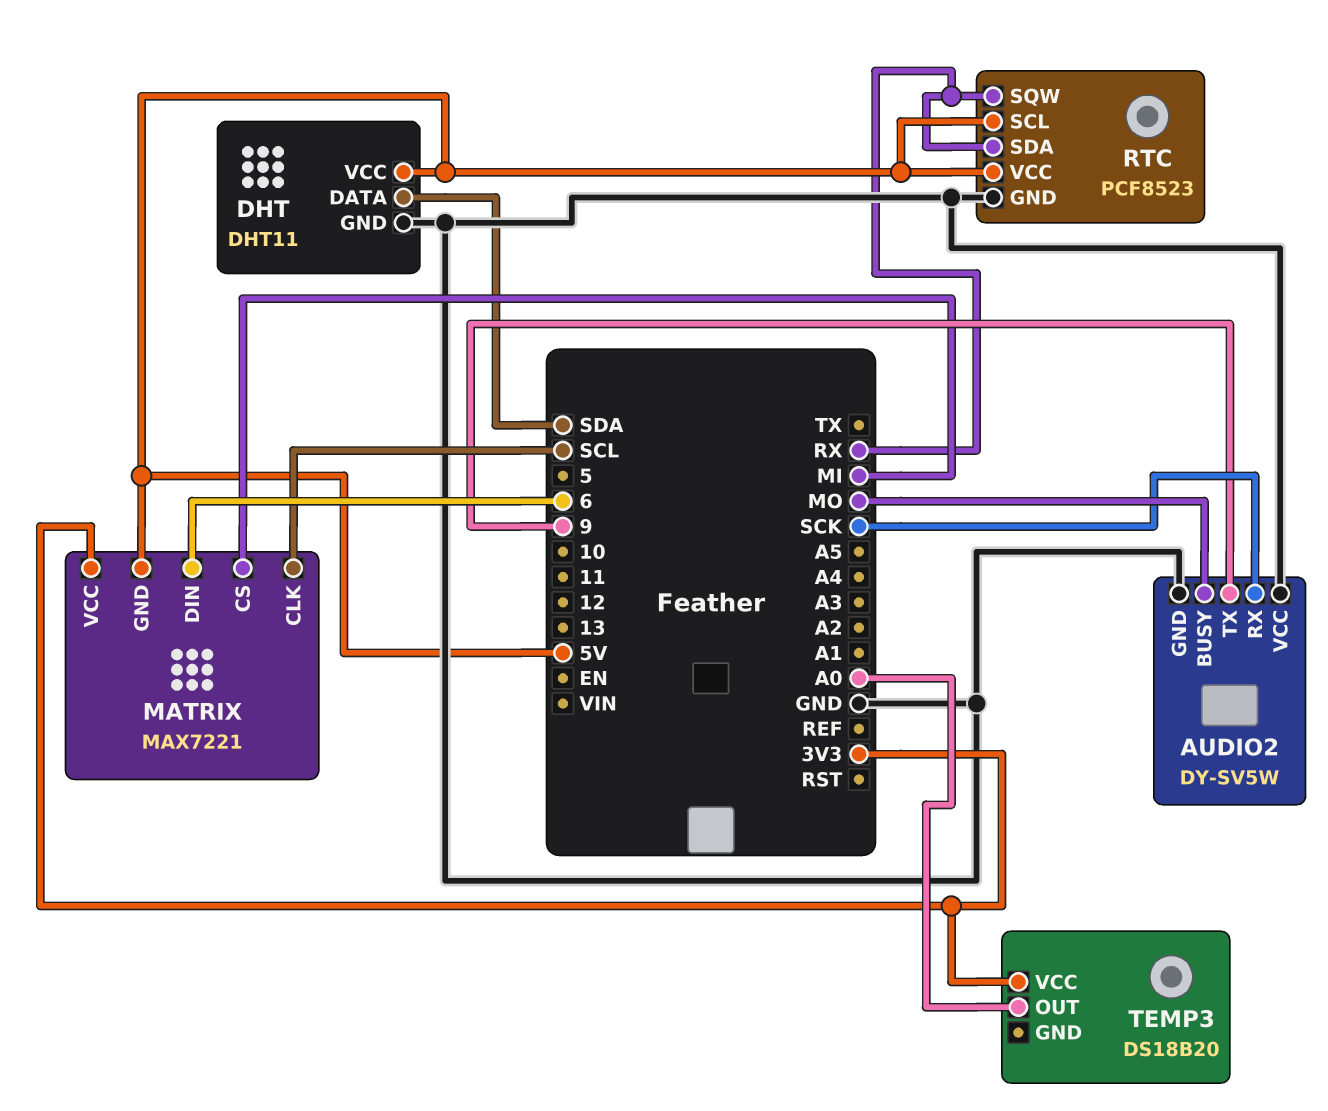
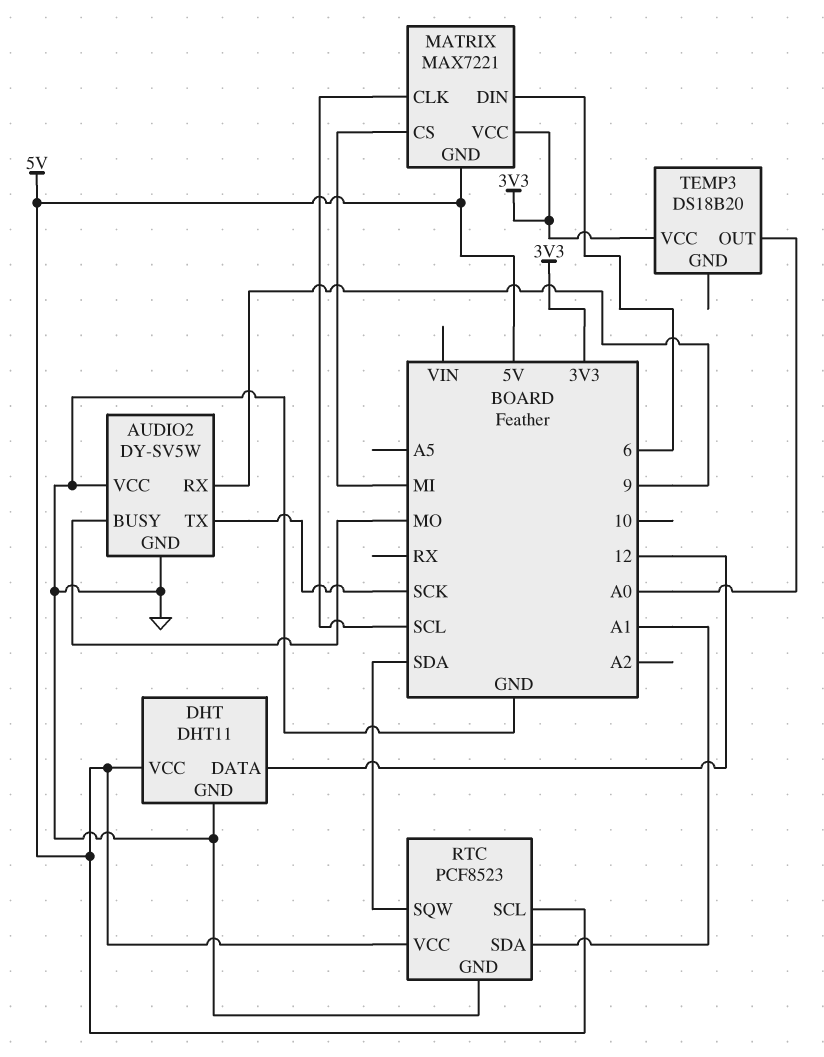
AUDIO2 pin RX: SCK -> 9
AUDIO2 pin TX: 9 -> SCK
DHT pin DATA: SDA -> 12
RTC pin SDA: RX -> A1
RTC pin SQW: RX -> SDA

